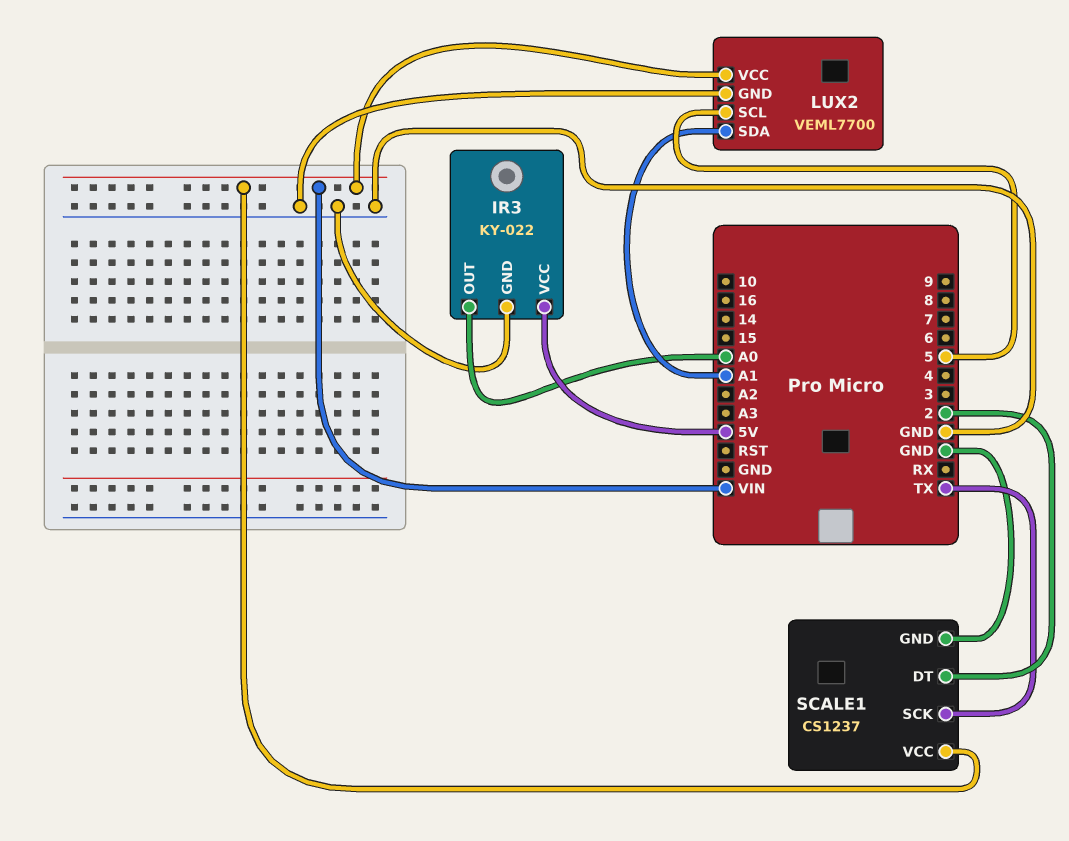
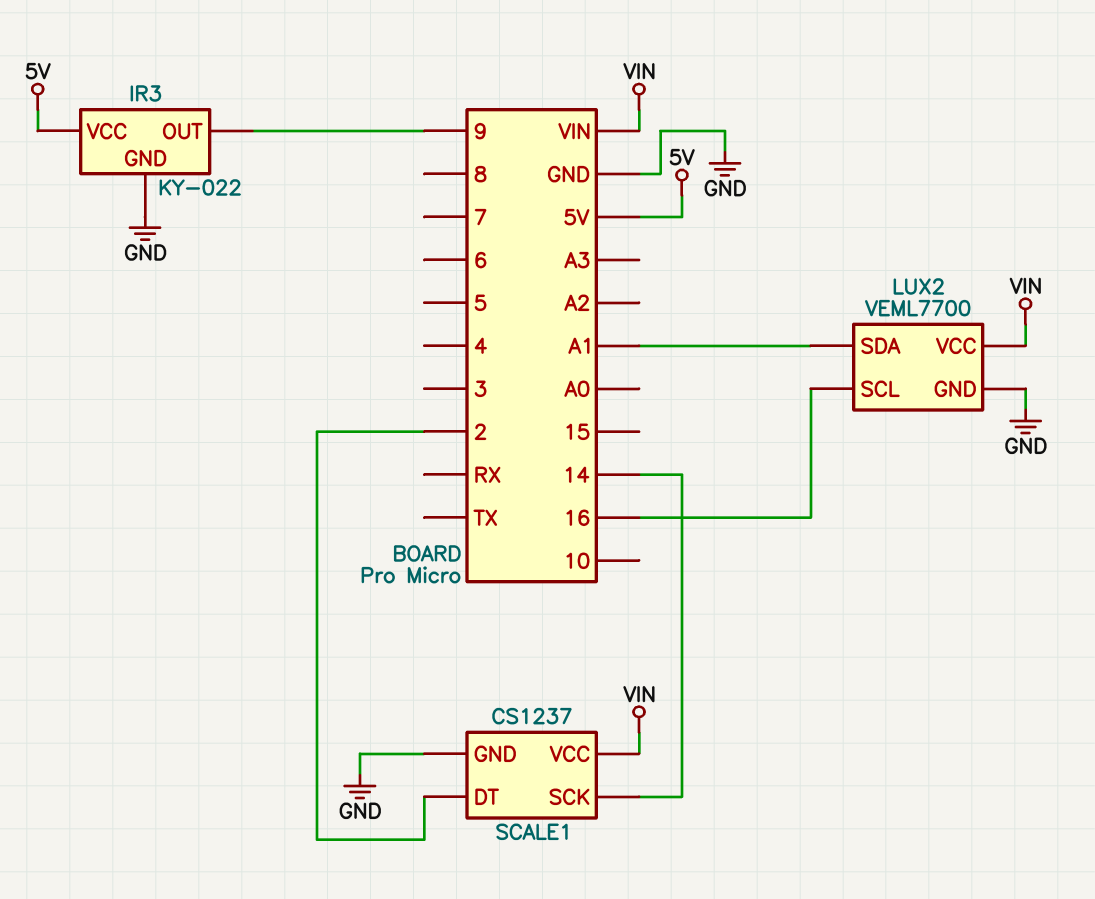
IR3 pin OUT: A0 -> 9
LUX2 pin SCL: 5 -> 16
SCALE1 pin SCK: TX -> 14

